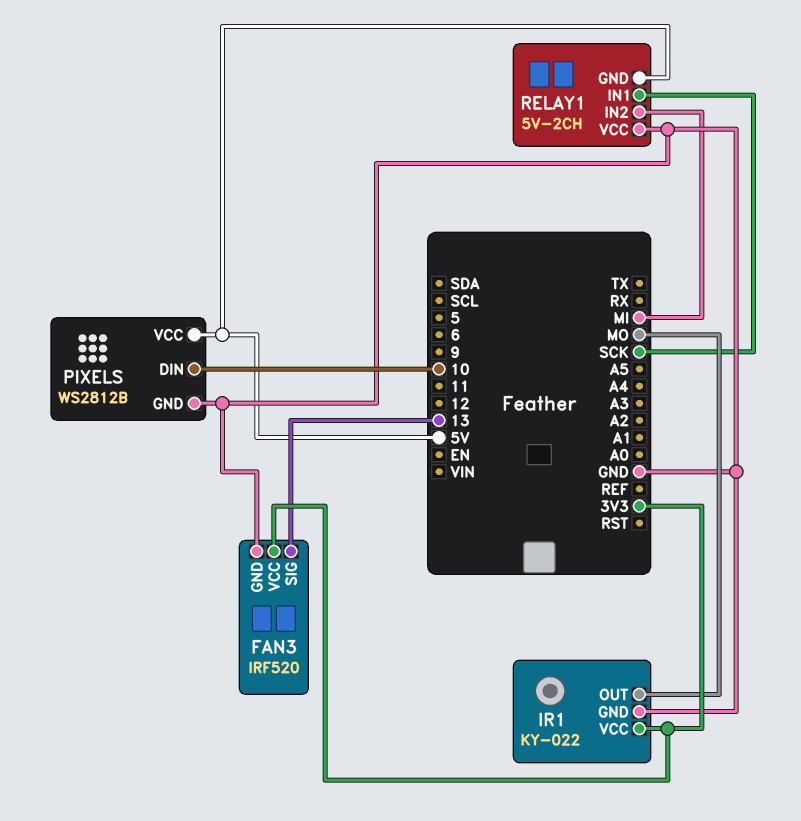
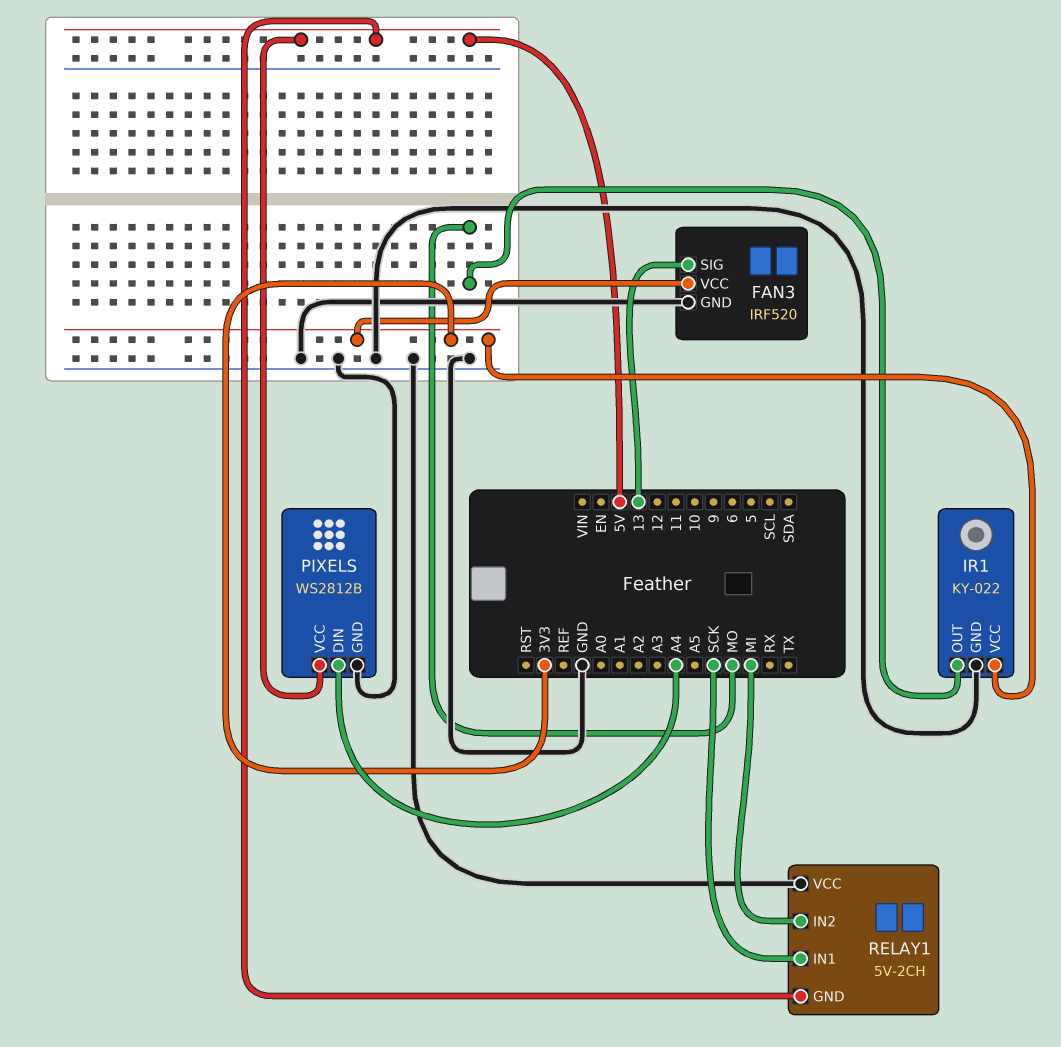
PIXELS pin DIN: 10 -> A4

